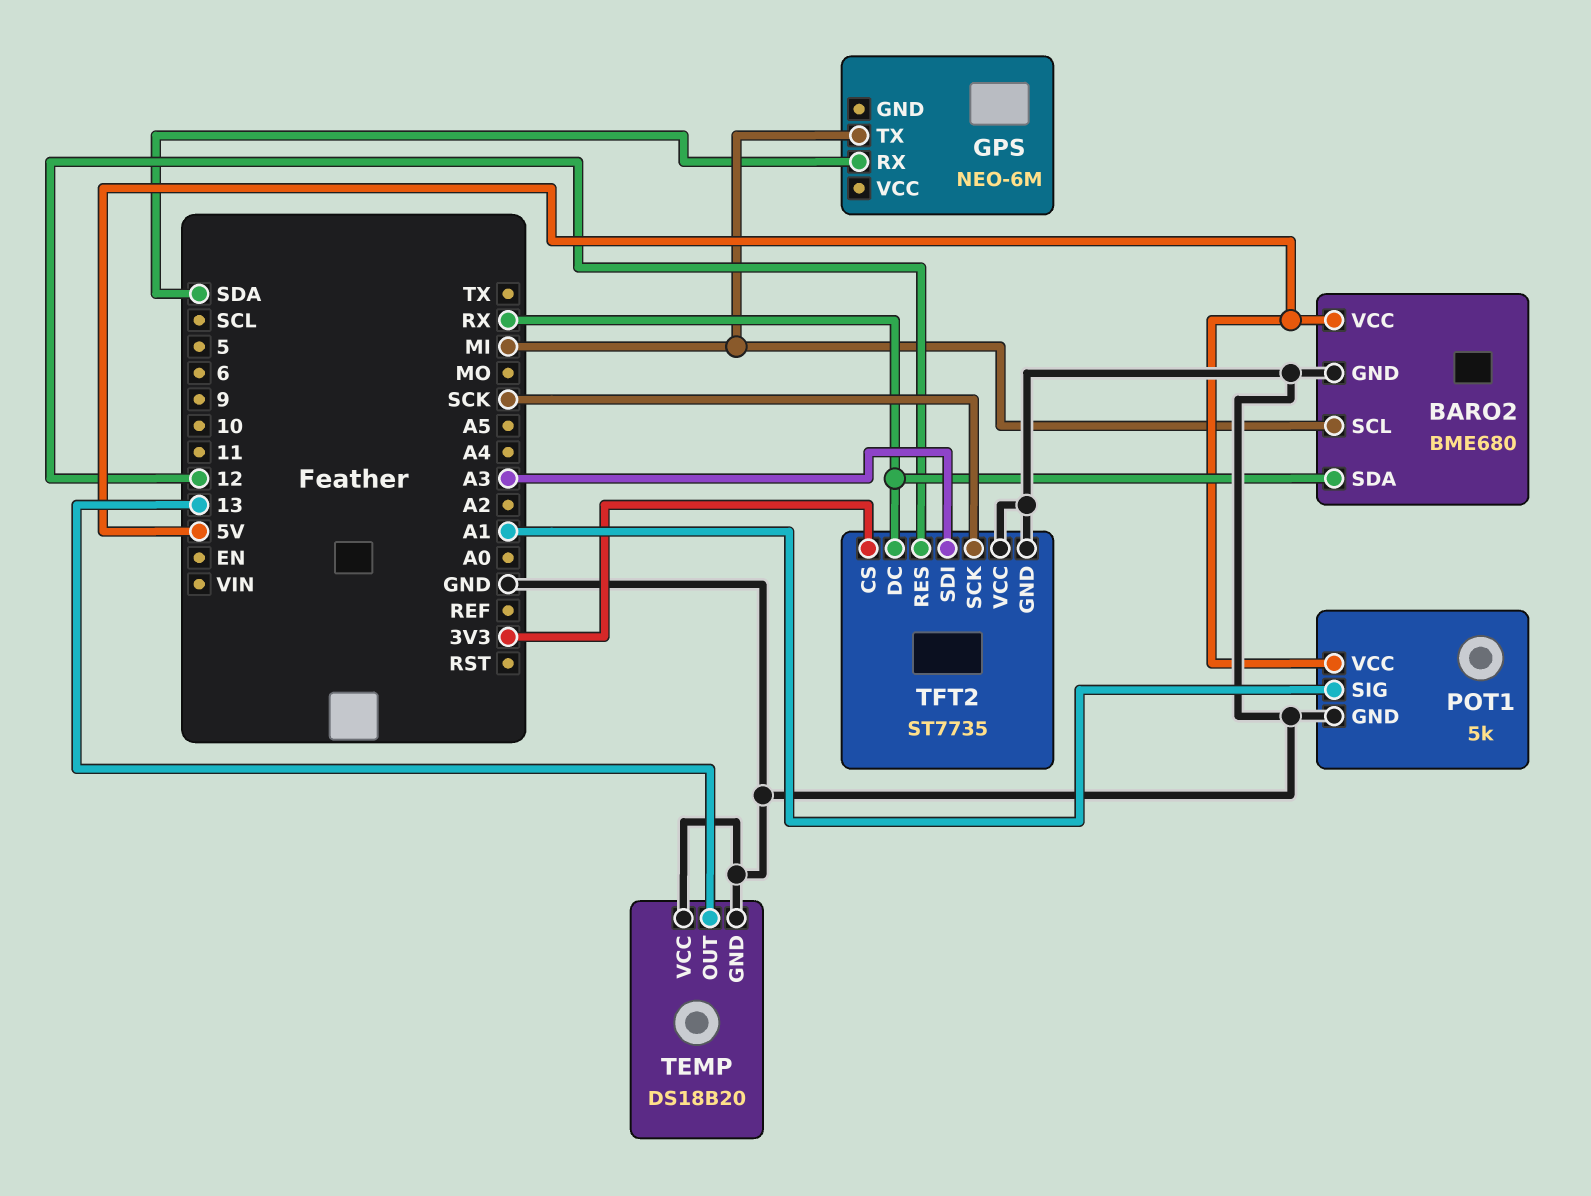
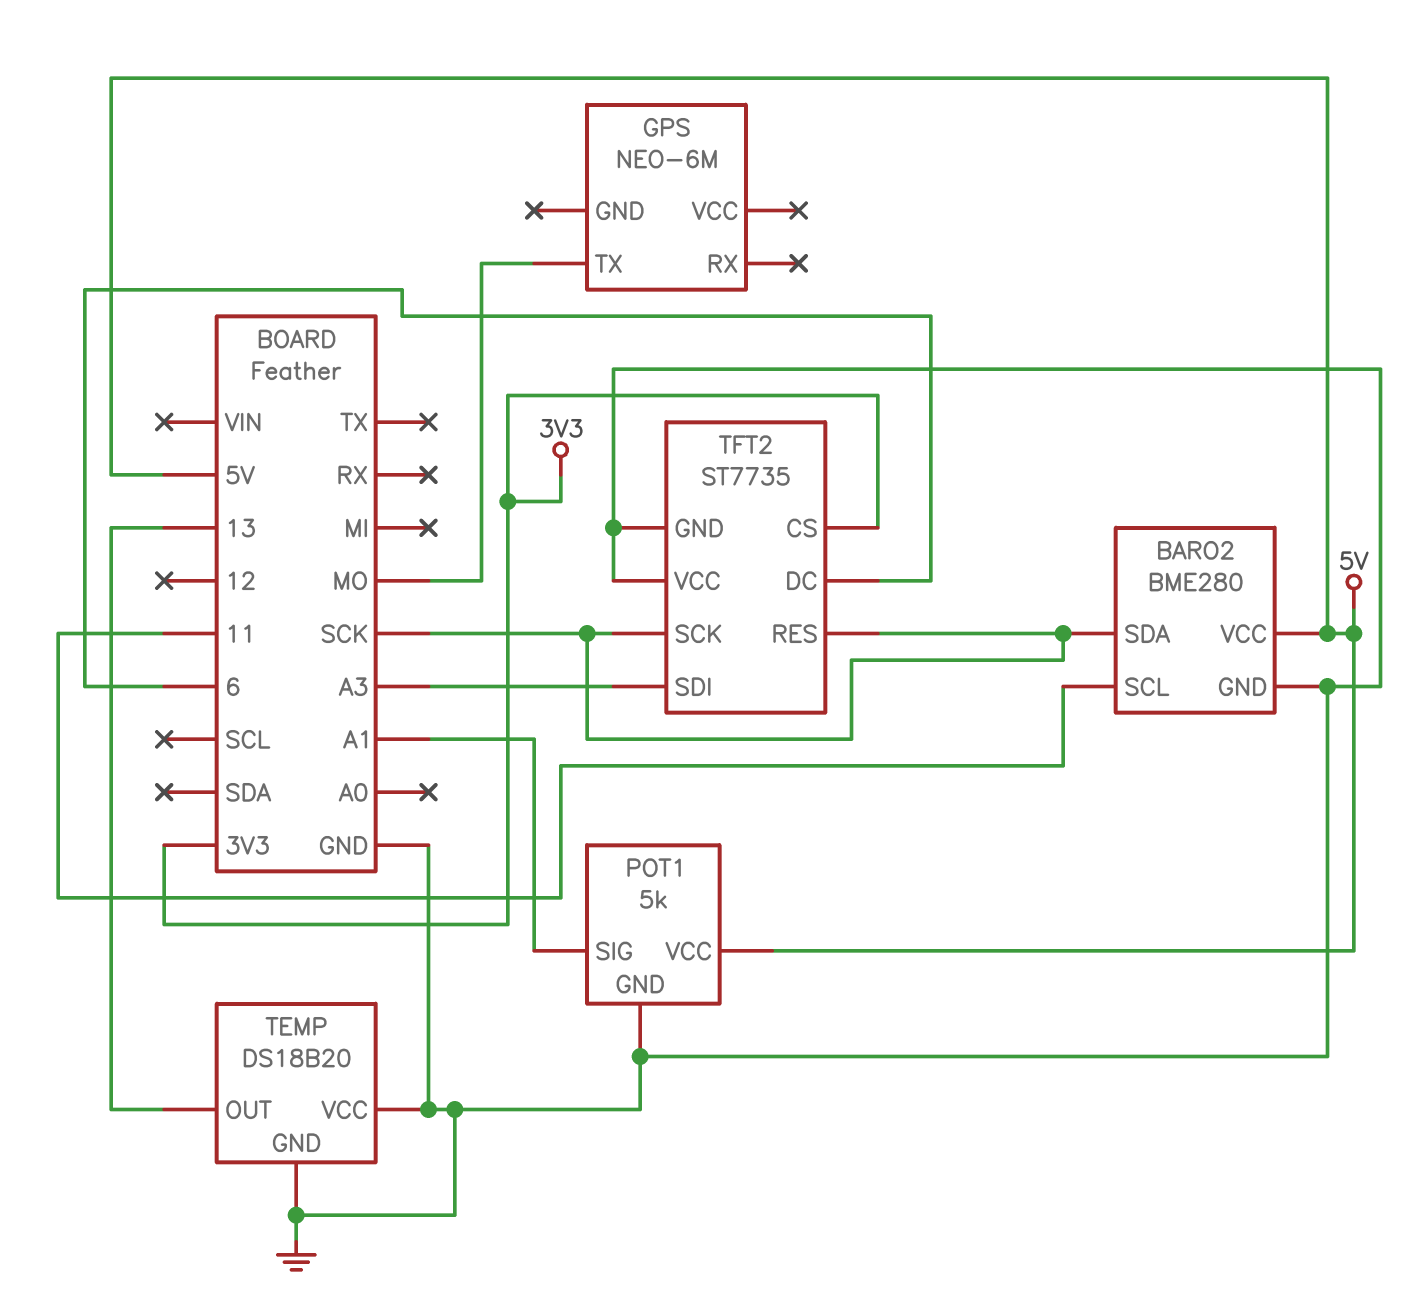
BARO2: BME680 -> BME280
BARO2 pin SCL: MI -> 11
BARO2 pin SDA: RX -> SCK
GPS pin RX: SDA -> none
GPS pin TX: MI -> MO
TFT2 pin DC: RX -> 6
TFT2 pin RES: 12 -> SCK

